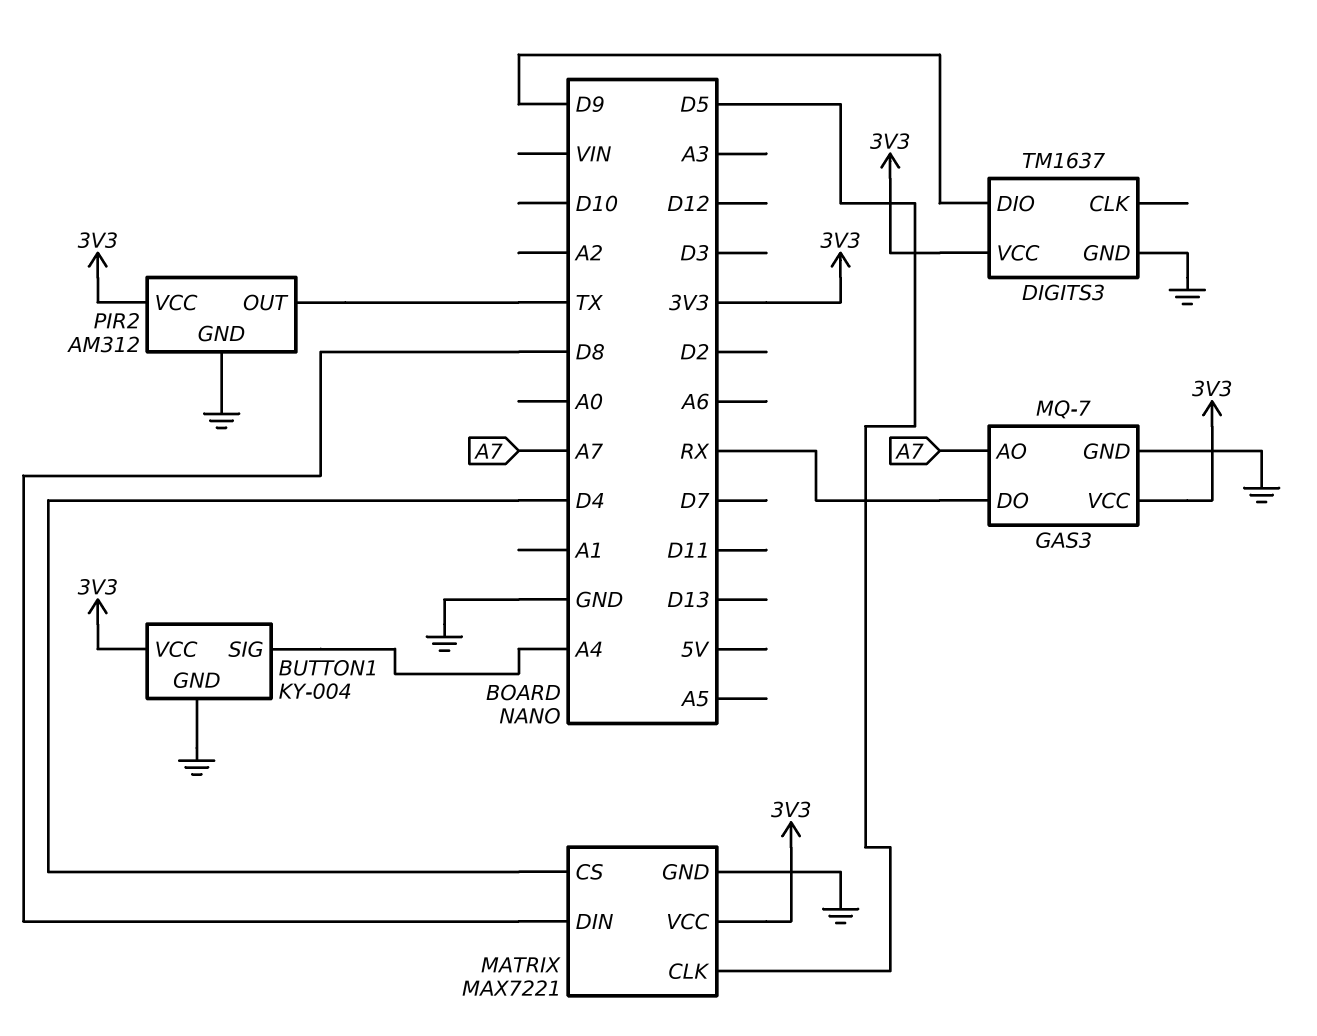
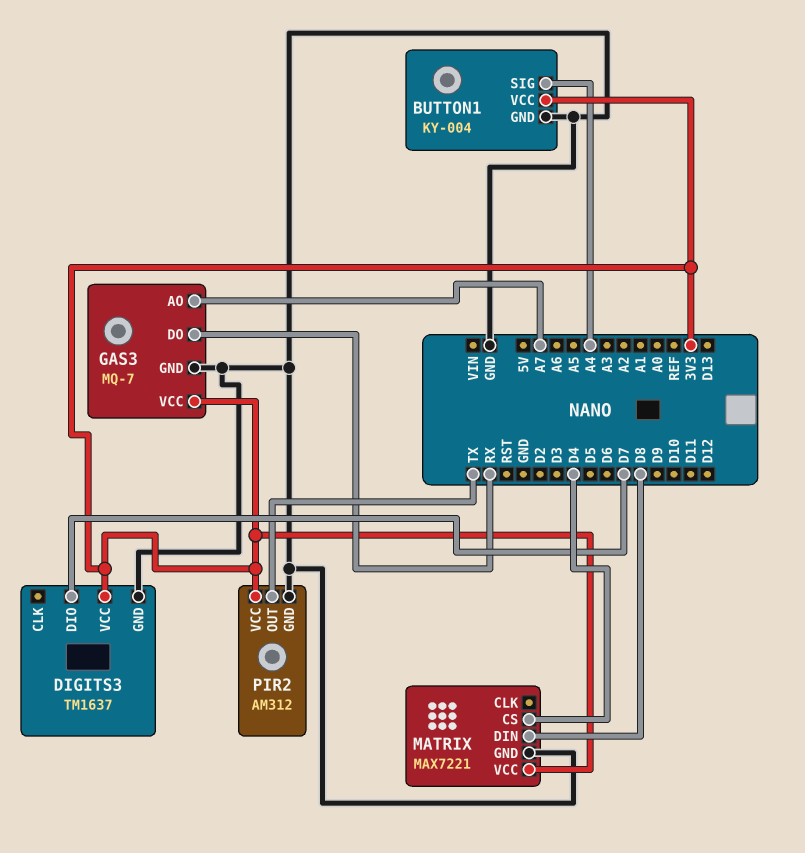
DIGITS3 pin DIO: D9 -> D7
MATRIX pin CLK: D5 -> none

